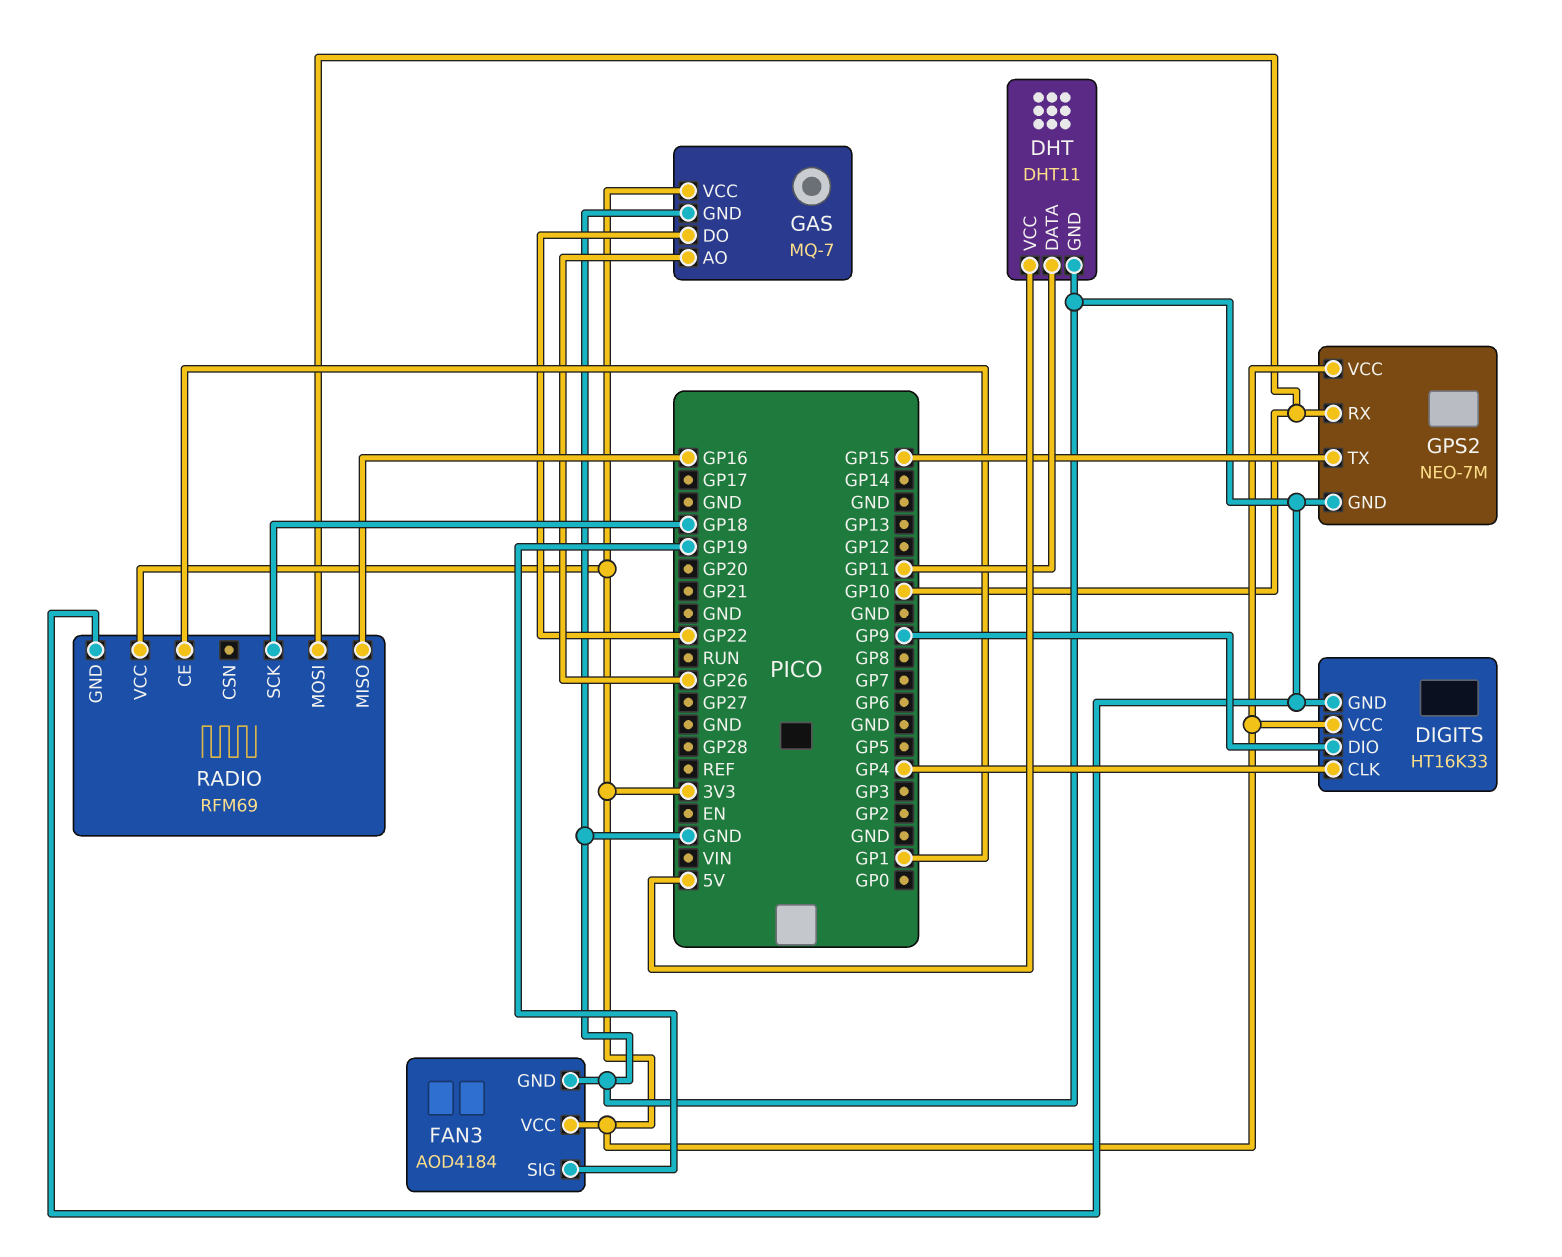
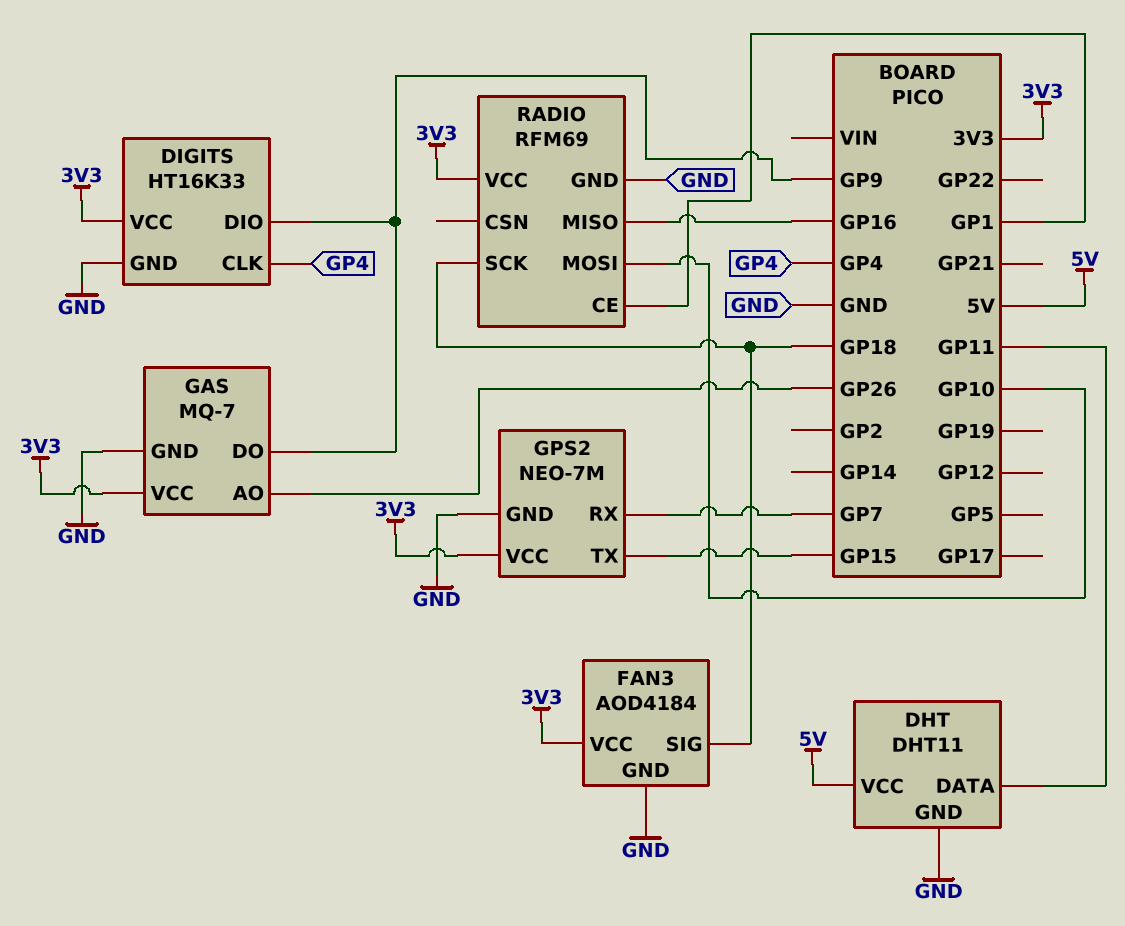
FAN3 pin SIG: GP19 -> GP18
GAS pin DO: GP22 -> GP9
GPS2 pin RX: GP10 -> GP7

